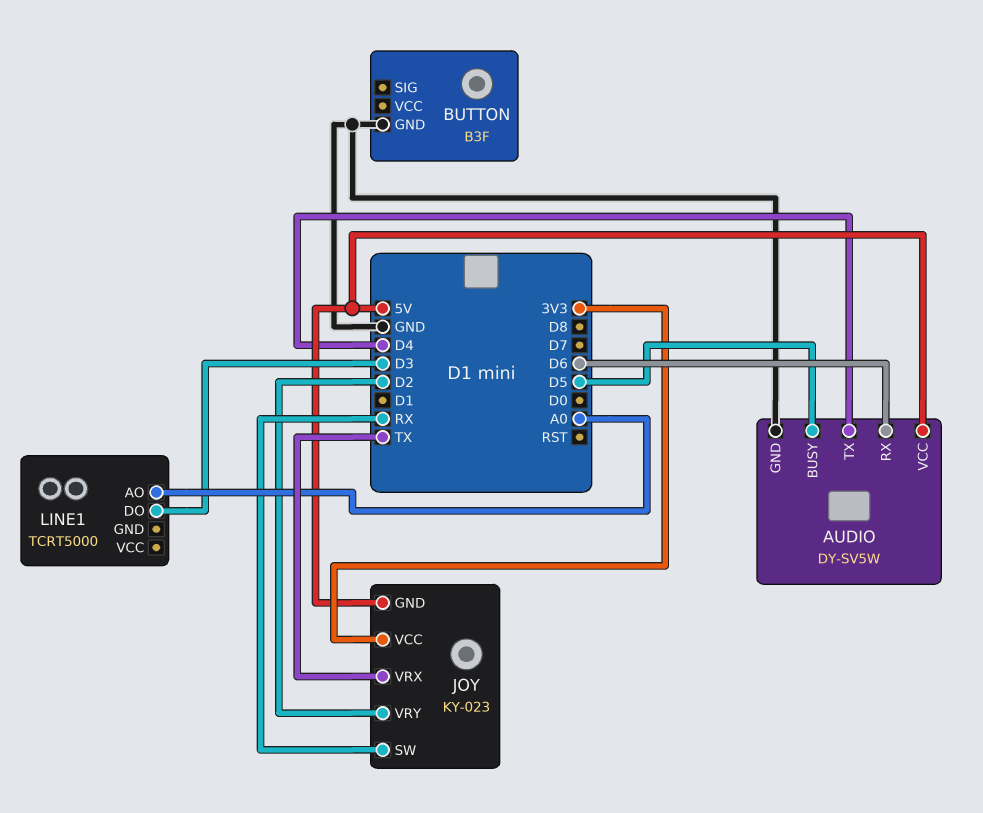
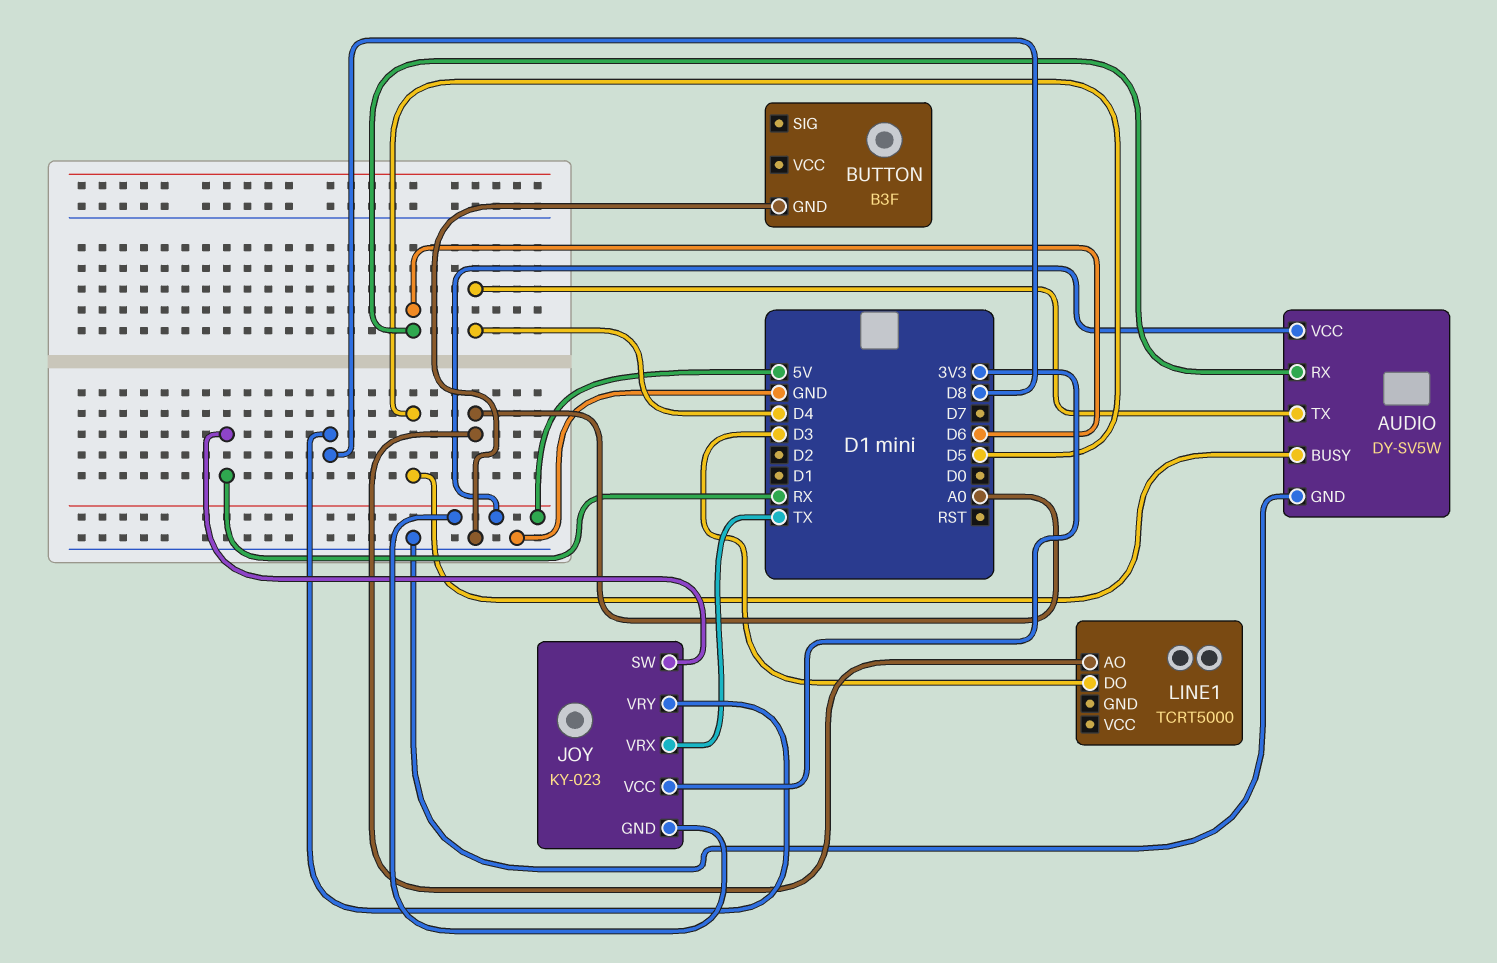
JOY pin VRY: D2 -> D8

